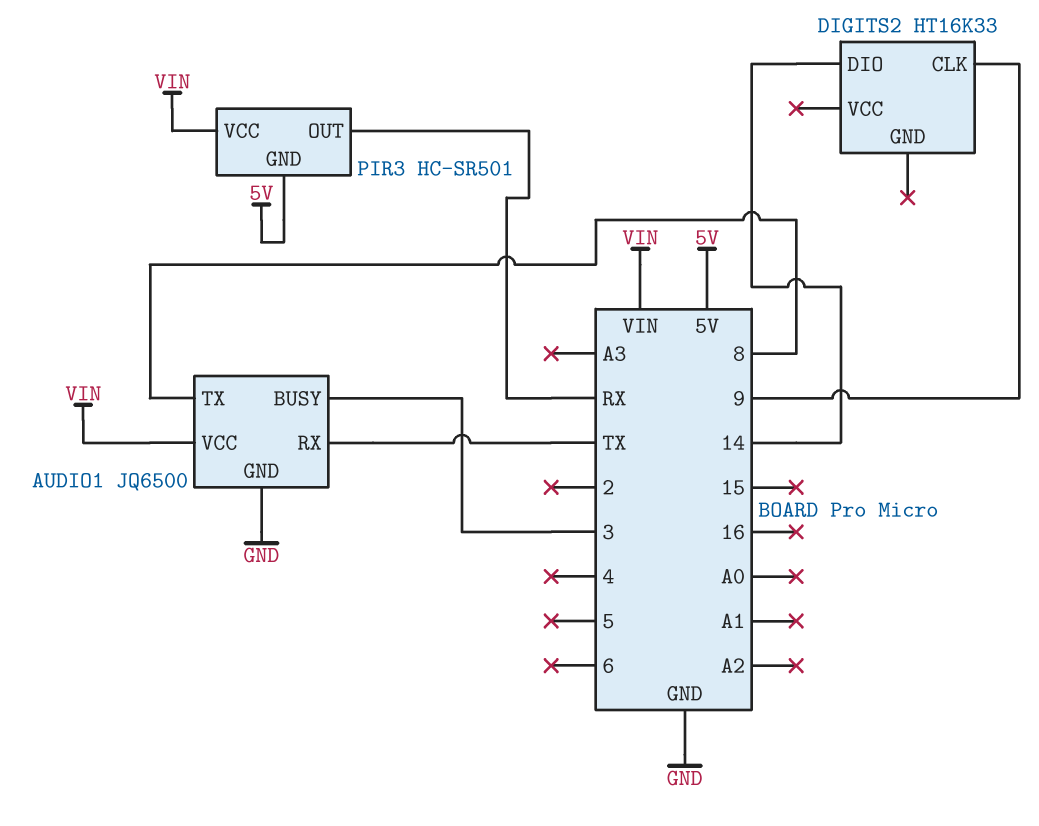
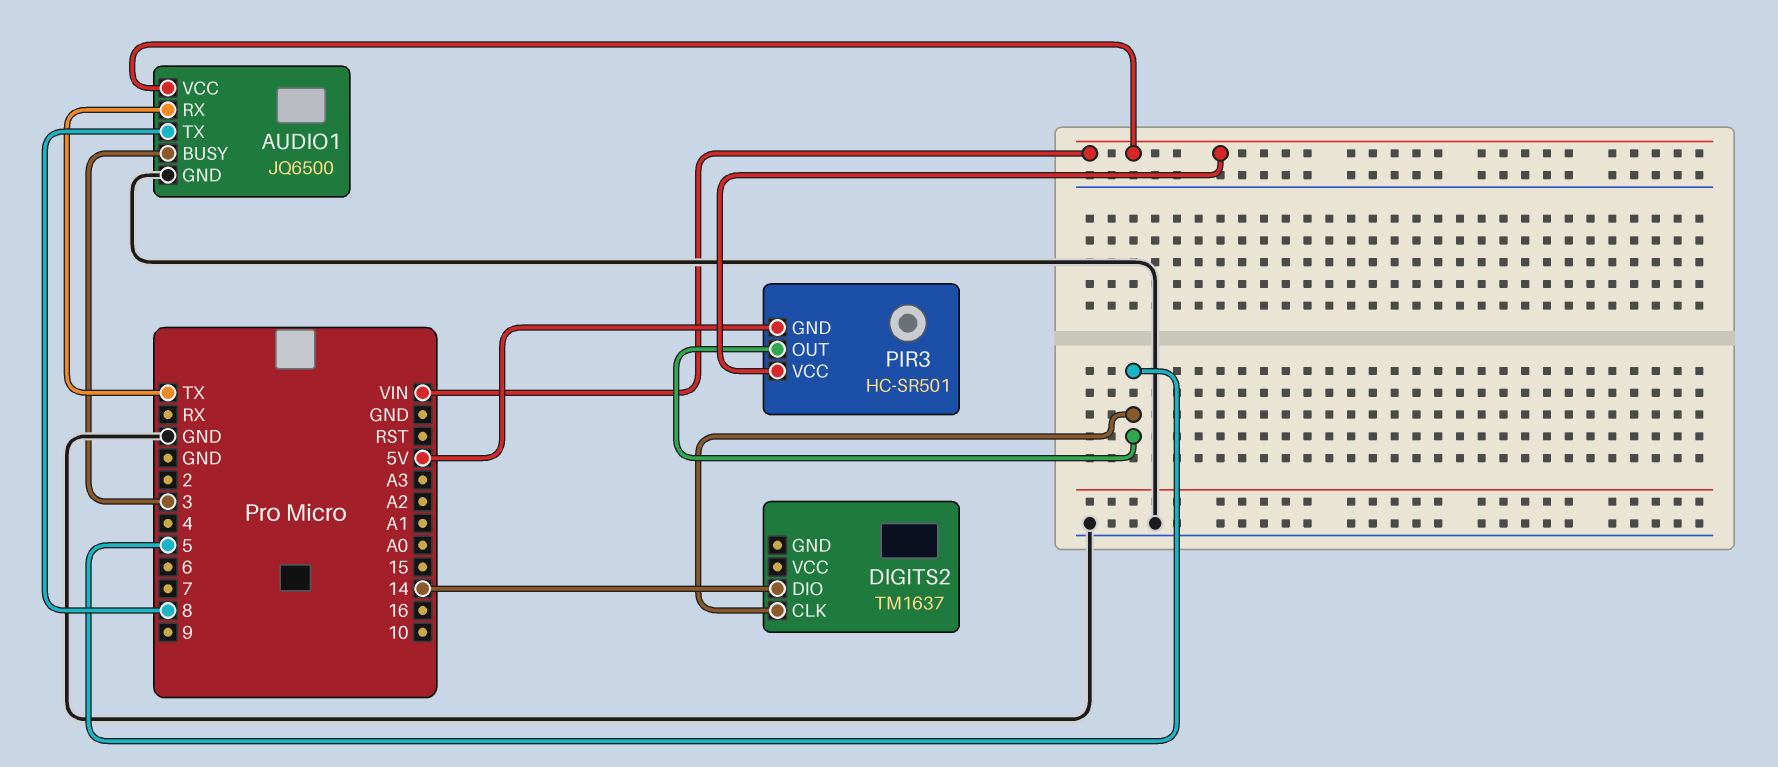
DIGITS2: HT16K33 -> TM1637
DIGITS2 pin CLK: 9 -> 5
PIR3 pin OUT: RX -> 5

